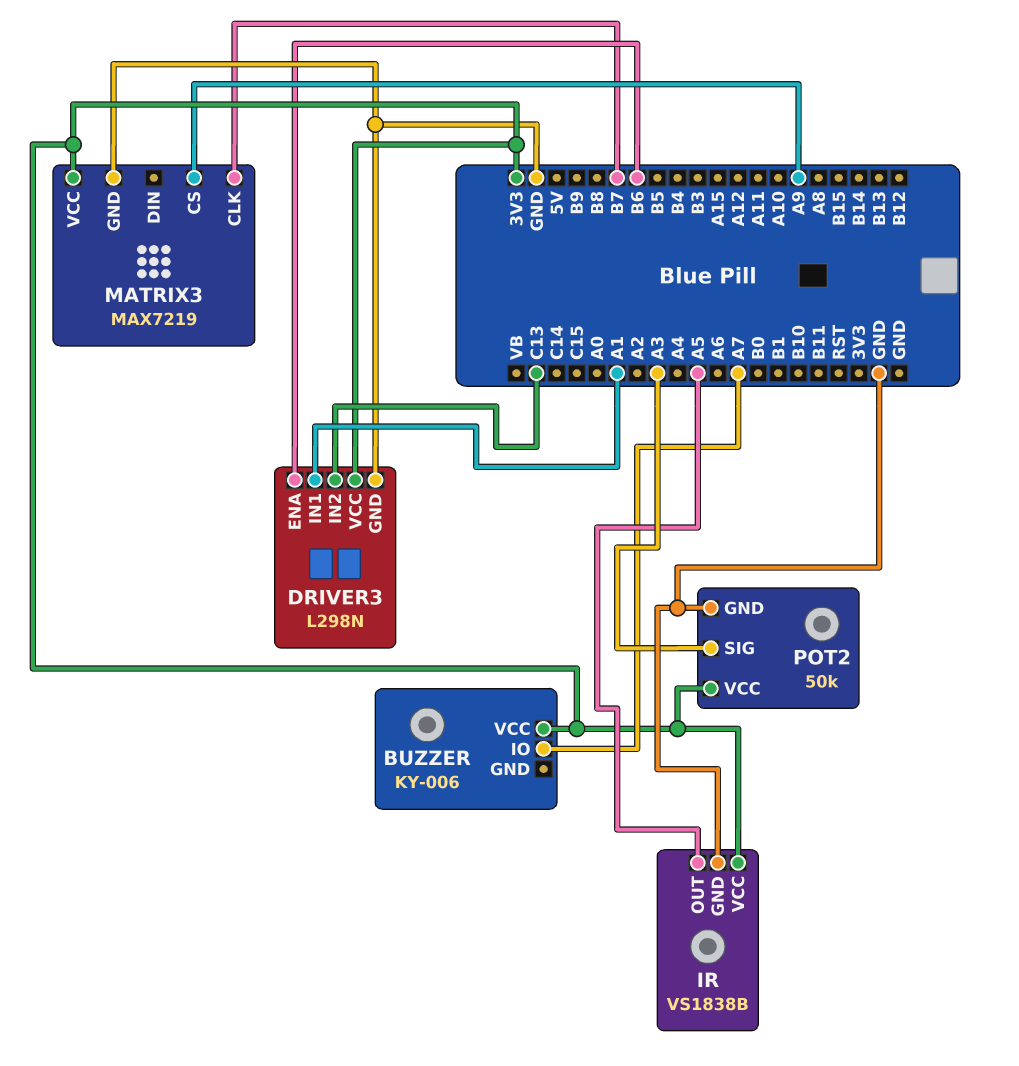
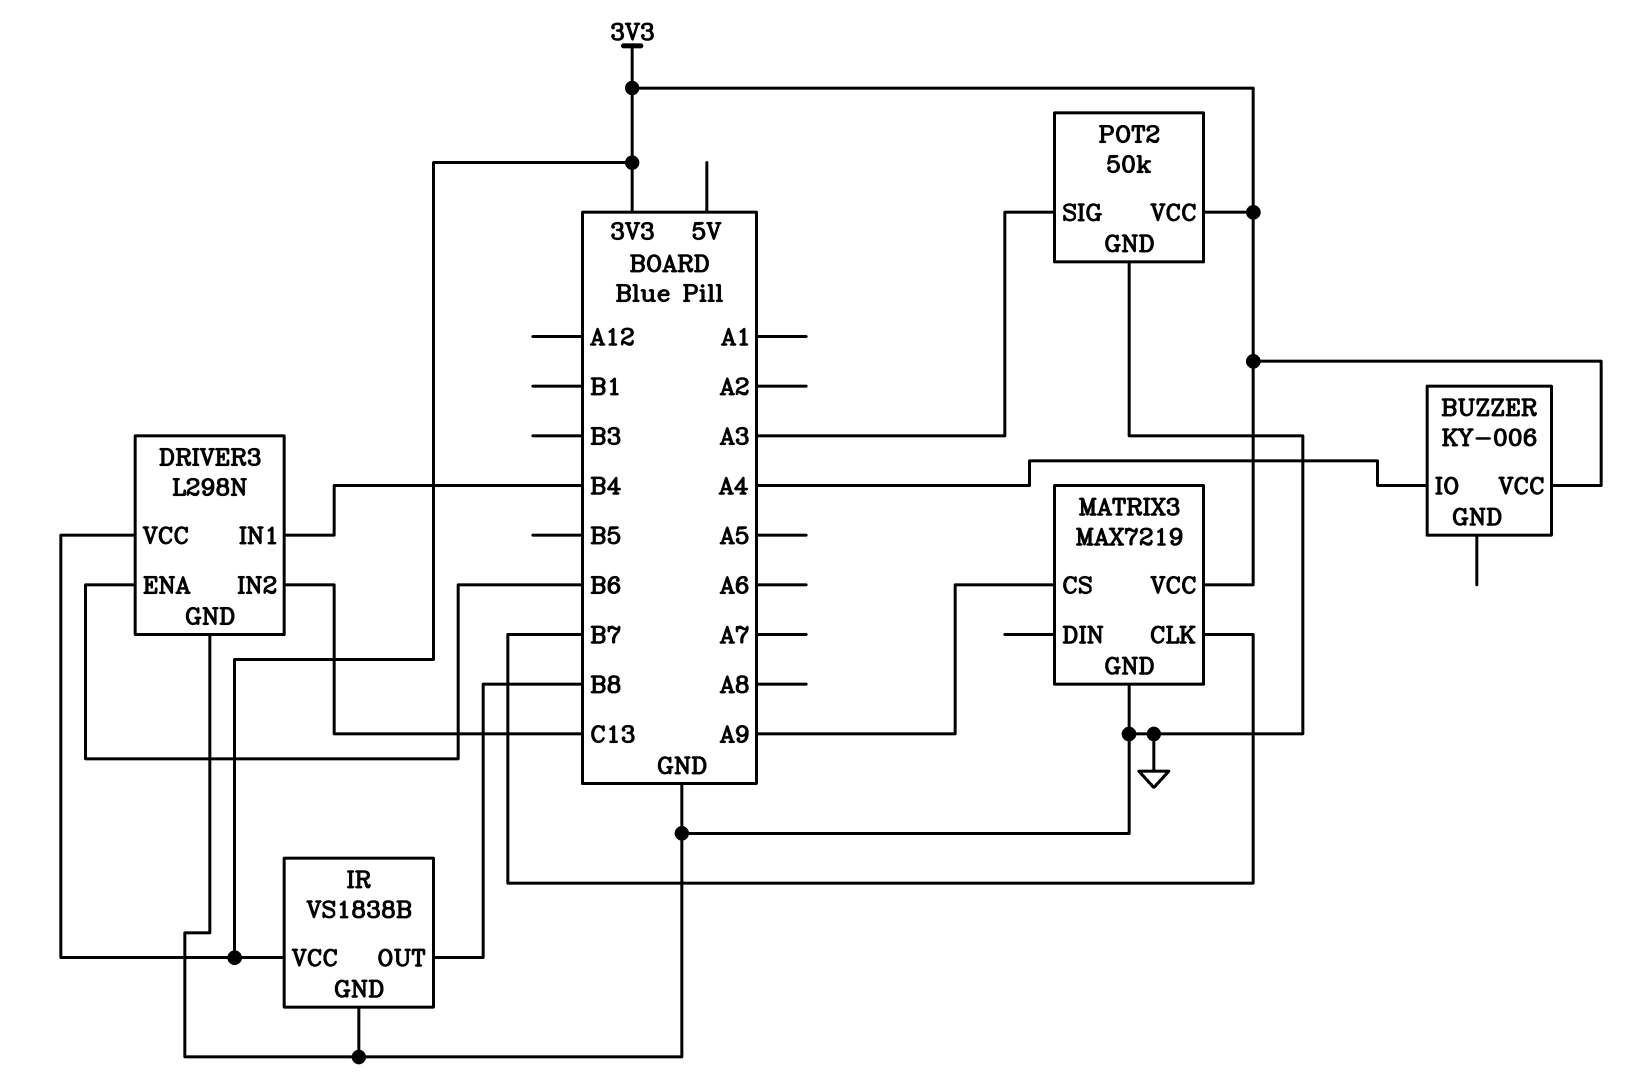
BUZZER pin IO: A7 -> A4
DRIVER3 pin IN1: A1 -> B4
IR pin OUT: A5 -> B8

